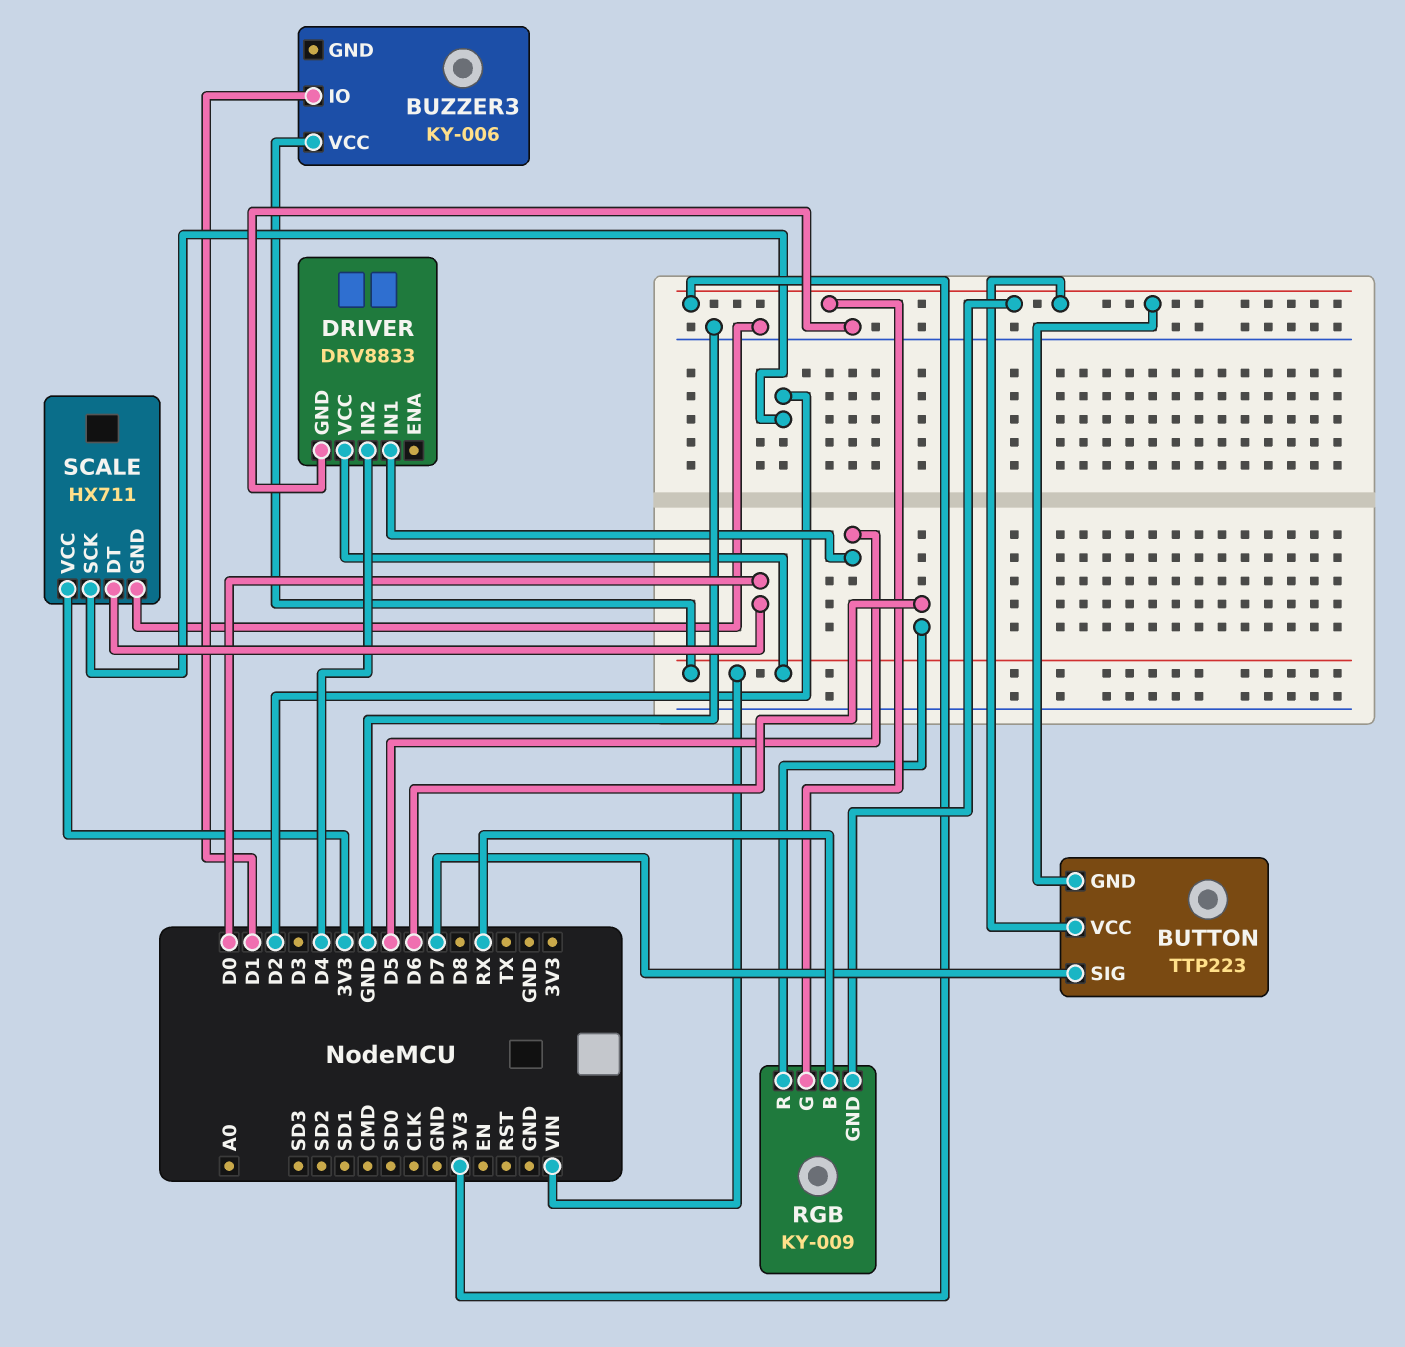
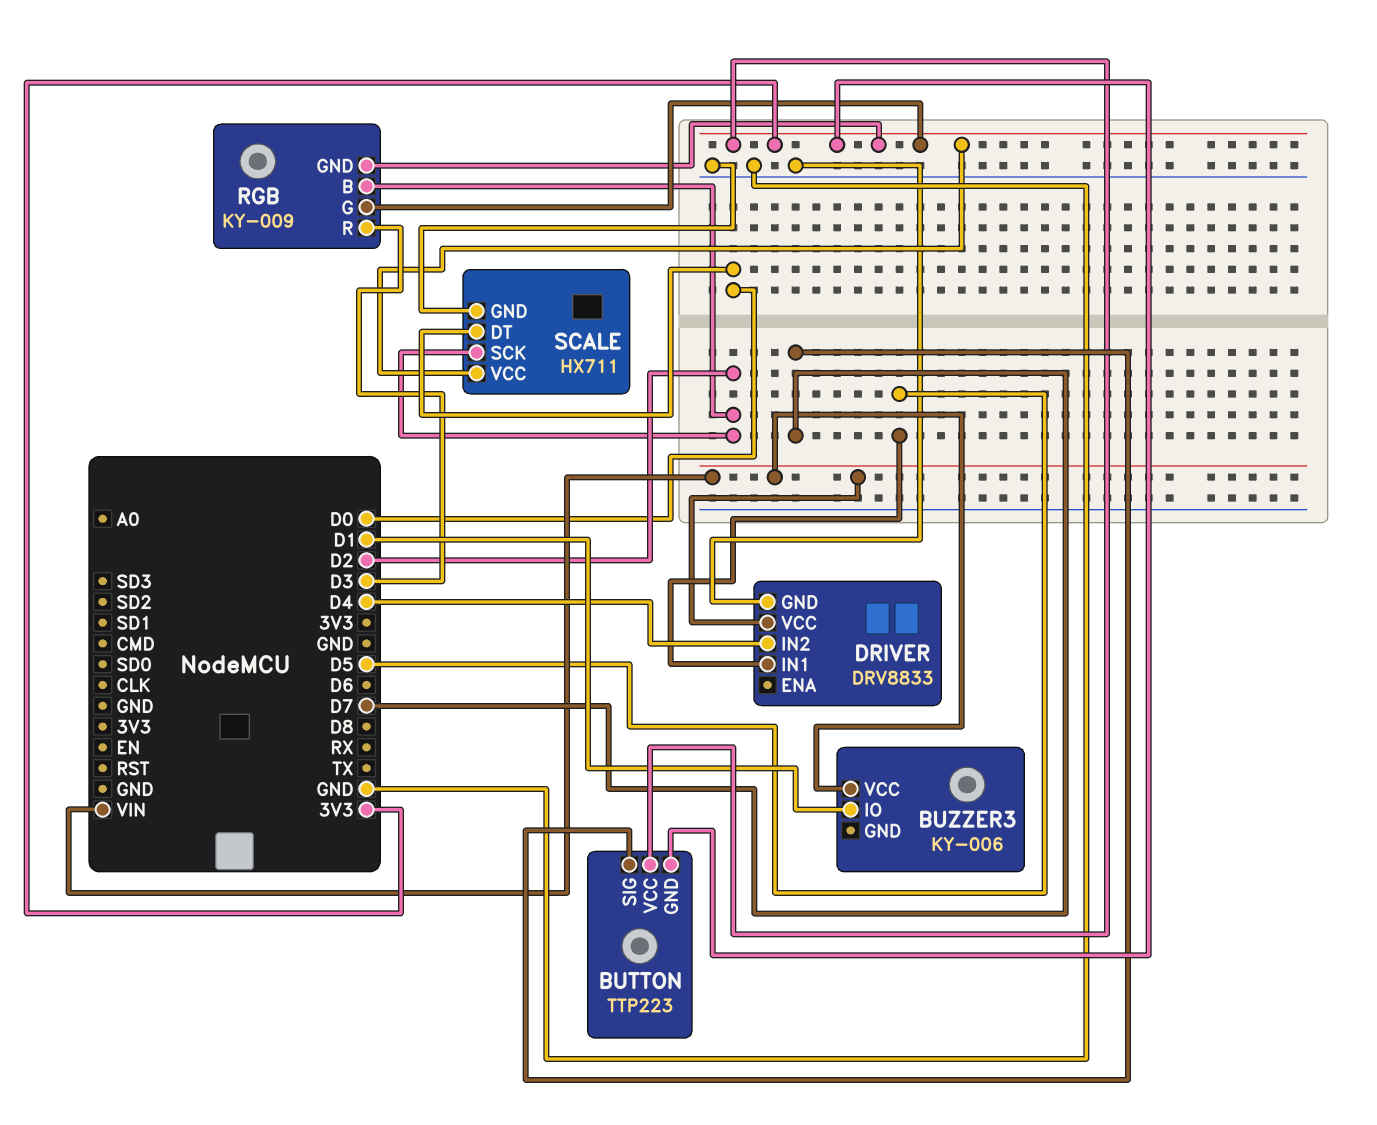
RGB pin B: RX -> D2
RGB pin R: D6 -> D3

